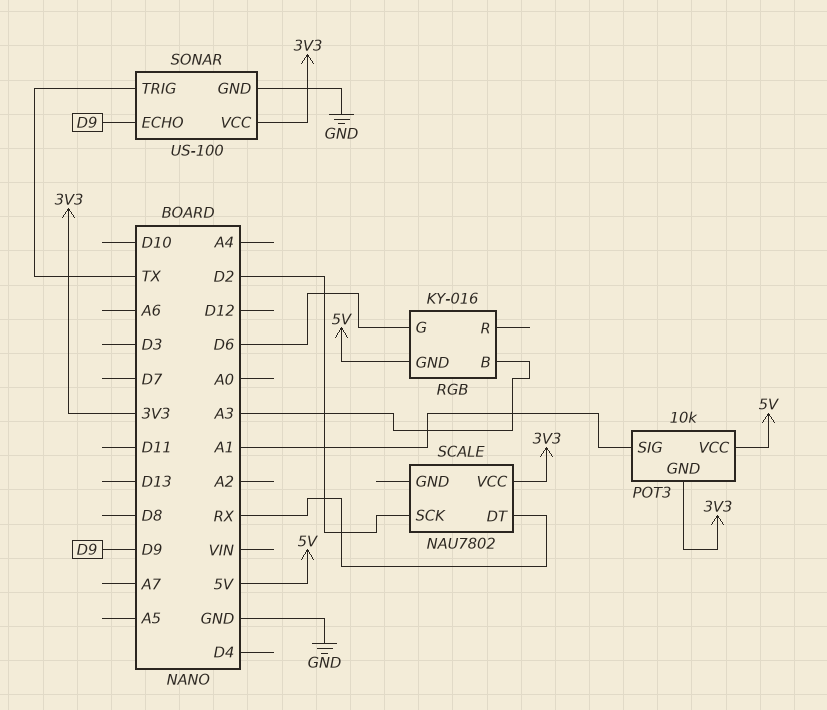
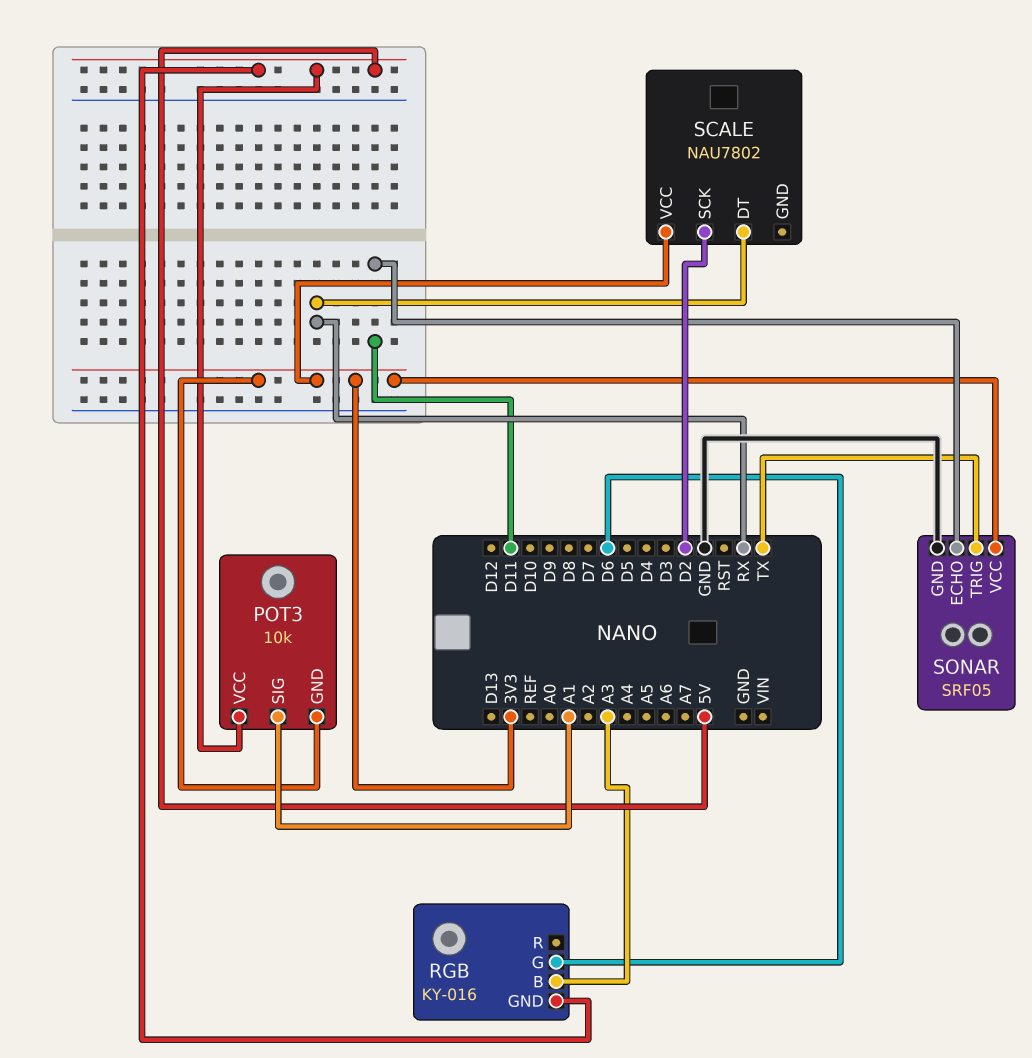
SONAR: US-100 -> SRF05
SONAR pin ECHO: D9 -> D11

